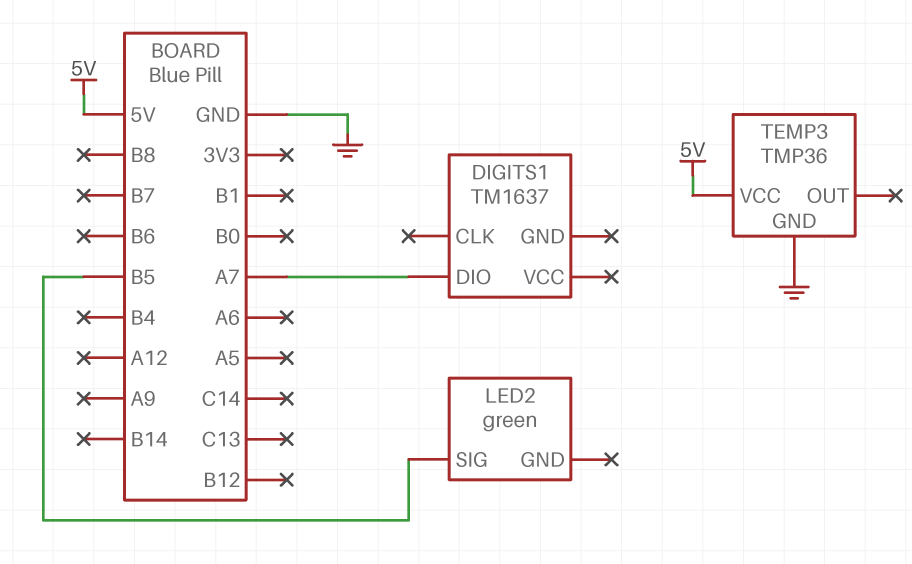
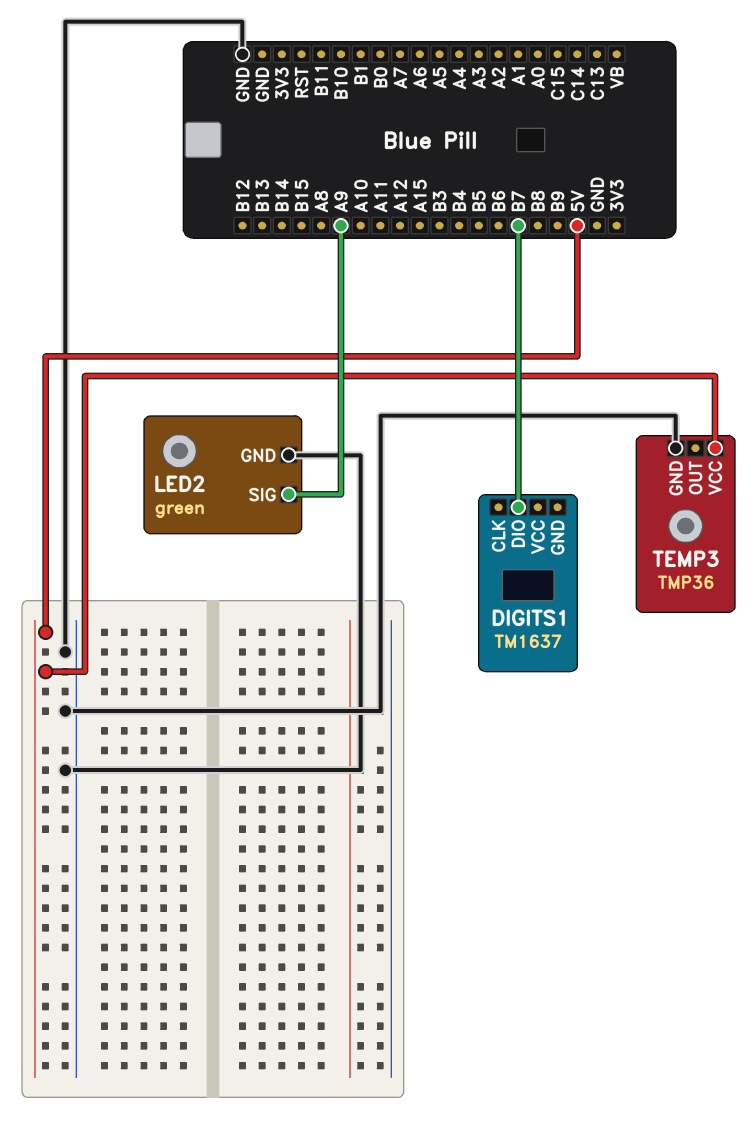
DIGITS1 pin DIO: A7 -> B7
LED2 pin GND: none -> GND
LED2 pin SIG: B5 -> A9

